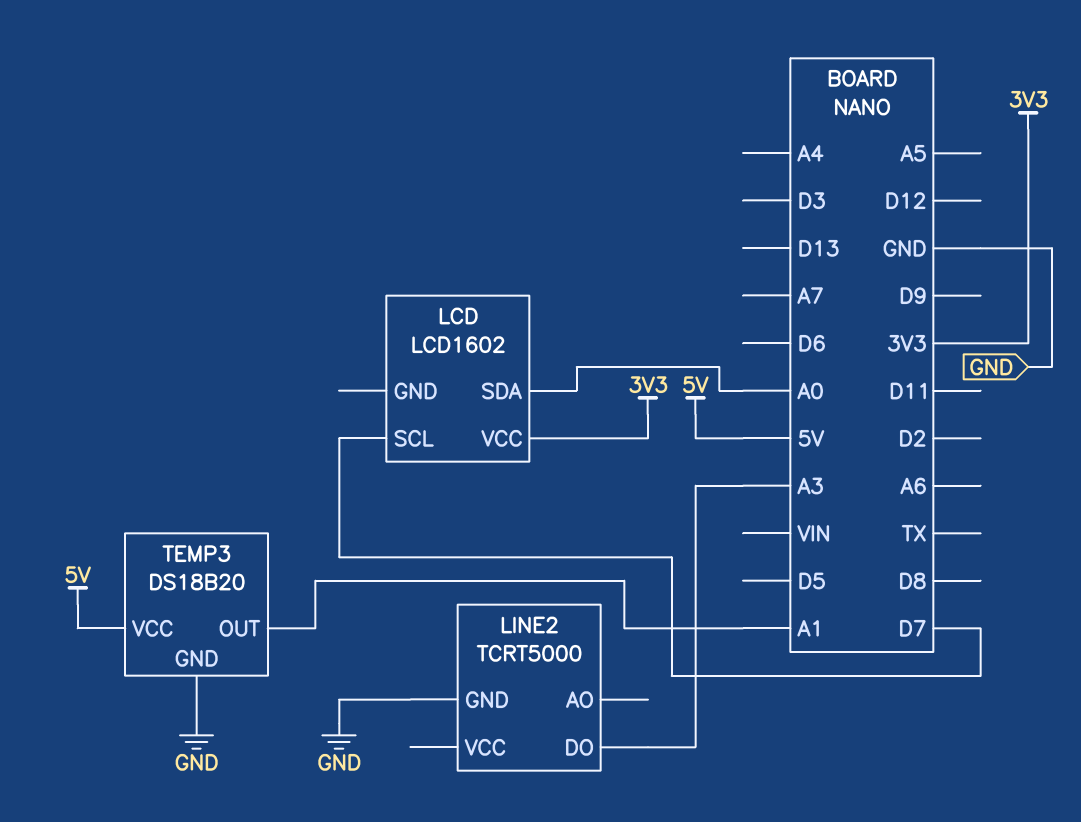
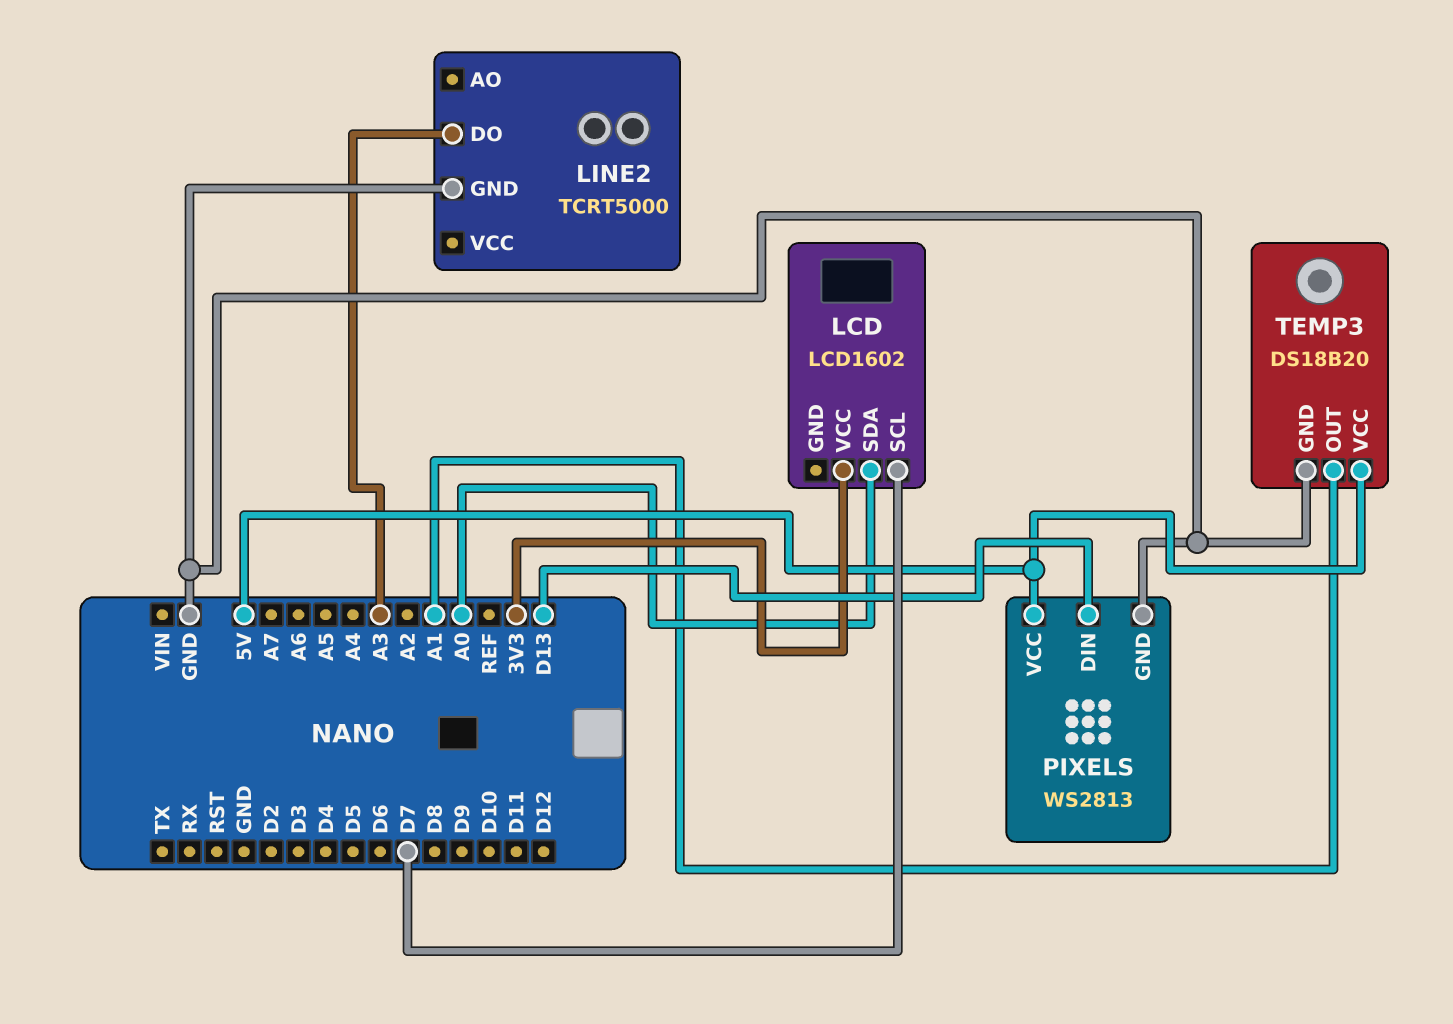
PIXELS: none -> WS2813
PIXELS pin DIN: none -> D13
PIXELS pin GND: none -> GND
PIXELS pin VCC: none -> 5V

